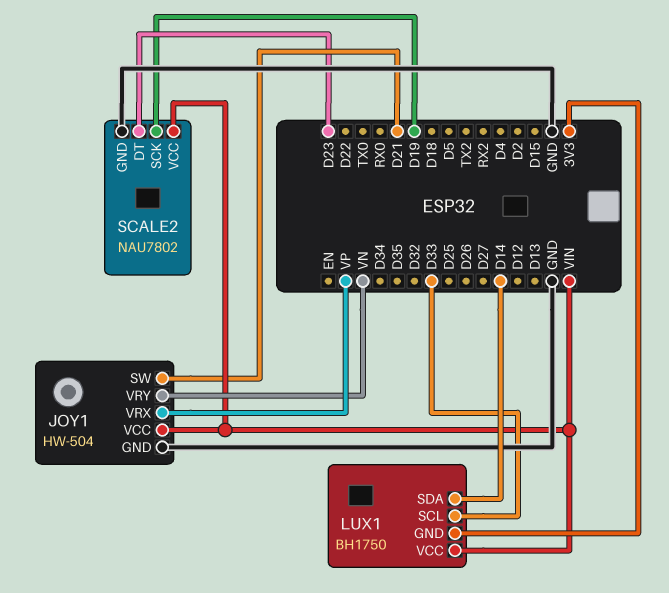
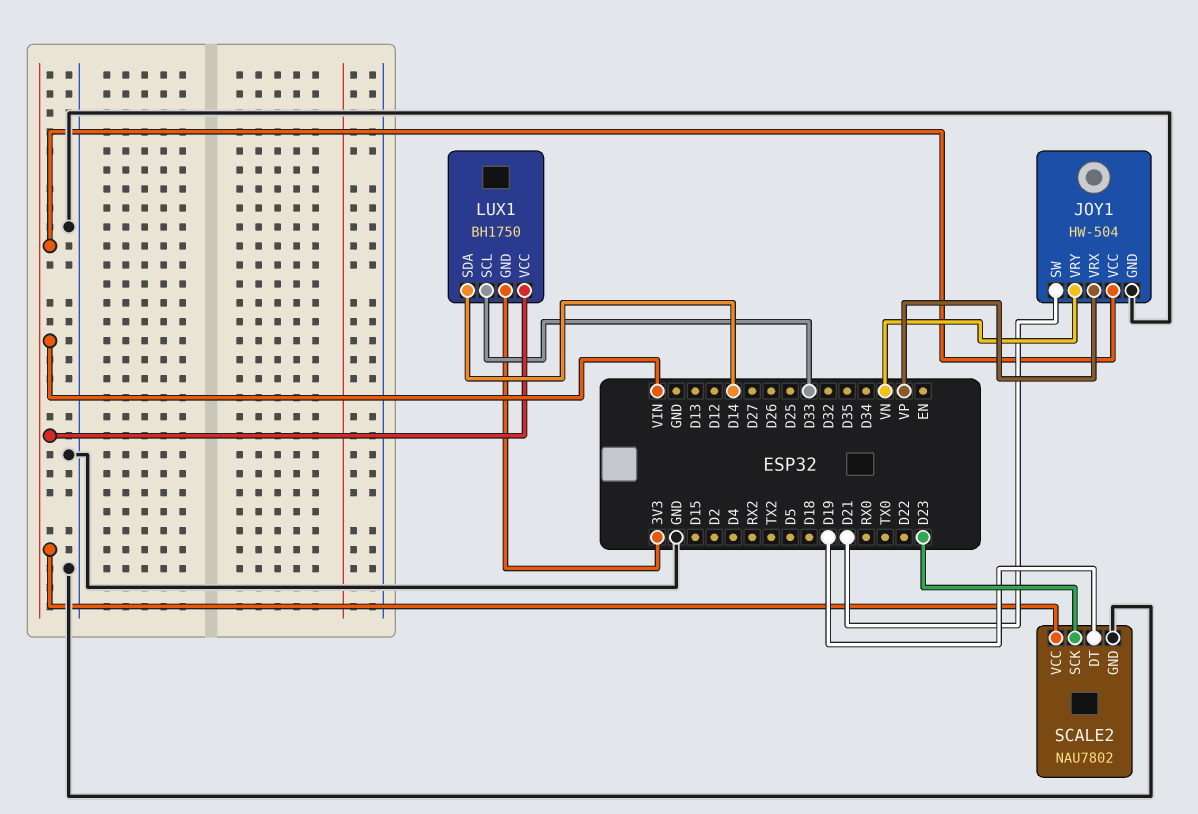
SCALE2 pin DT: D23 -> D19
SCALE2 pin SCK: D19 -> D23

